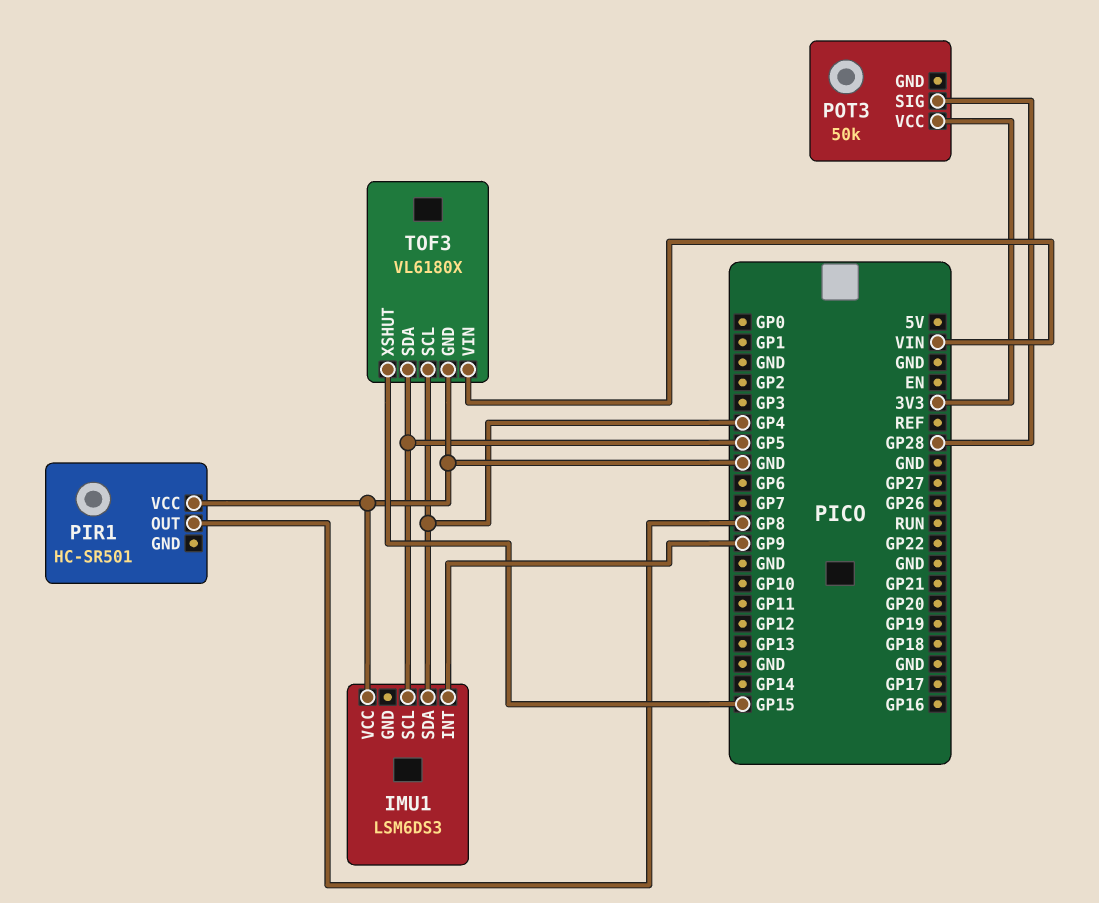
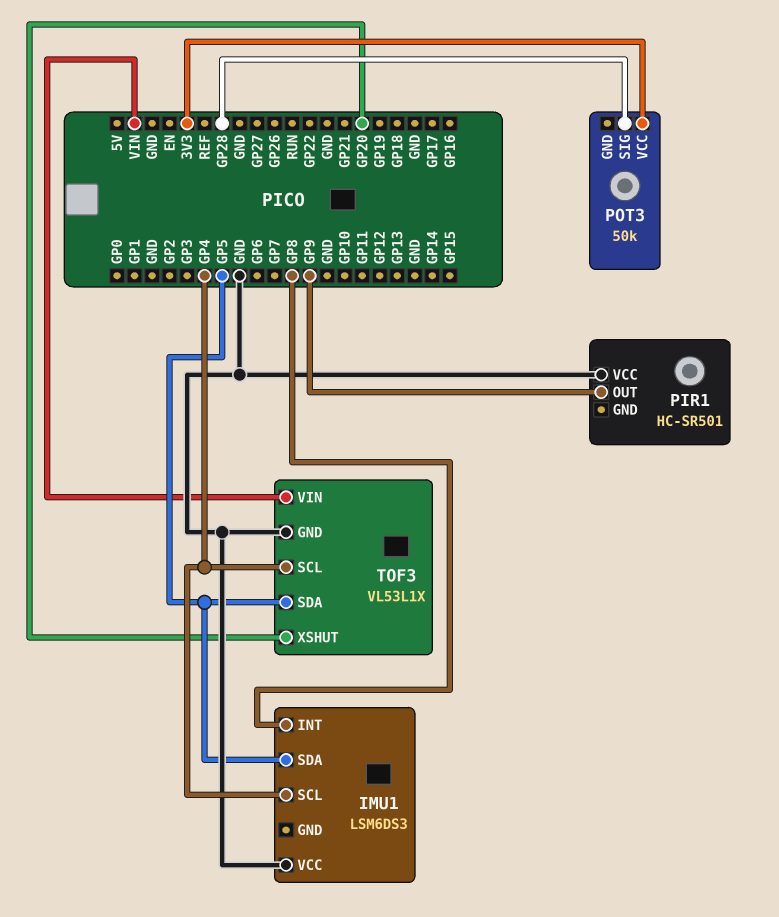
IMU1 pin INT: GP9 -> GP8
IMU1 pin SCL: GP5 -> GP4
IMU1 pin SDA: GP4 -> GP5
PIR1 pin OUT: GP8 -> GP9
TOF3: VL6180X -> VL53L1X
TOF3 pin XSHUT: GP15 -> GP20

